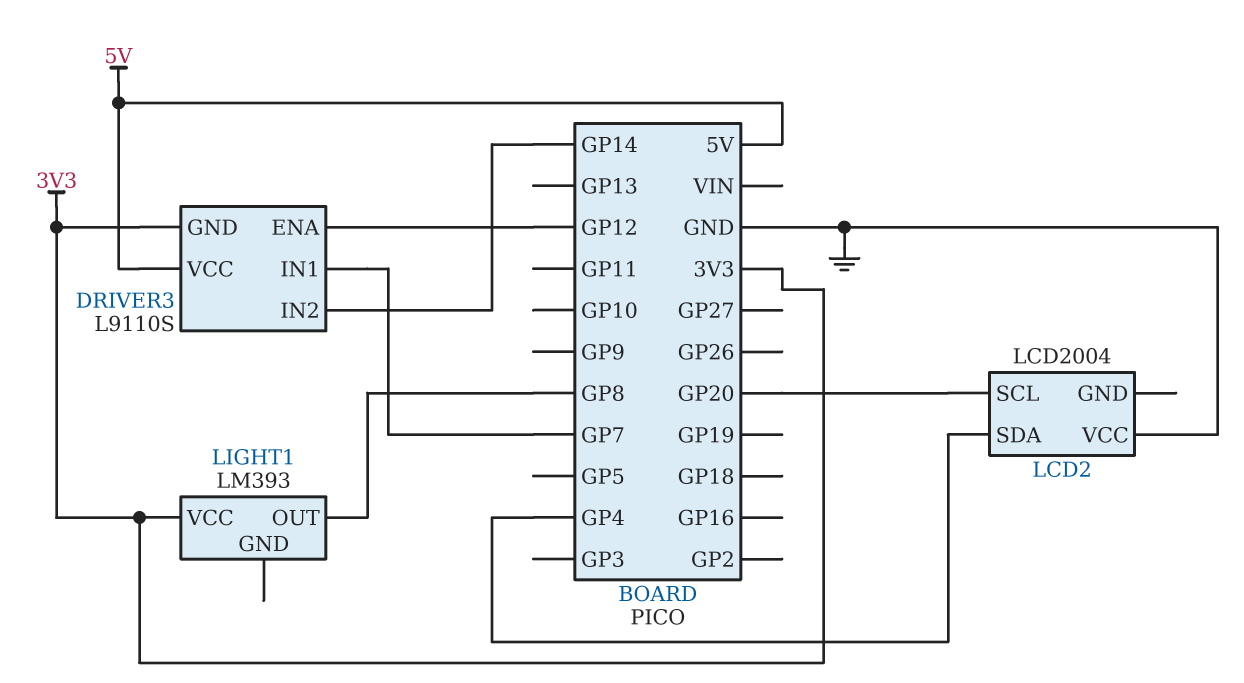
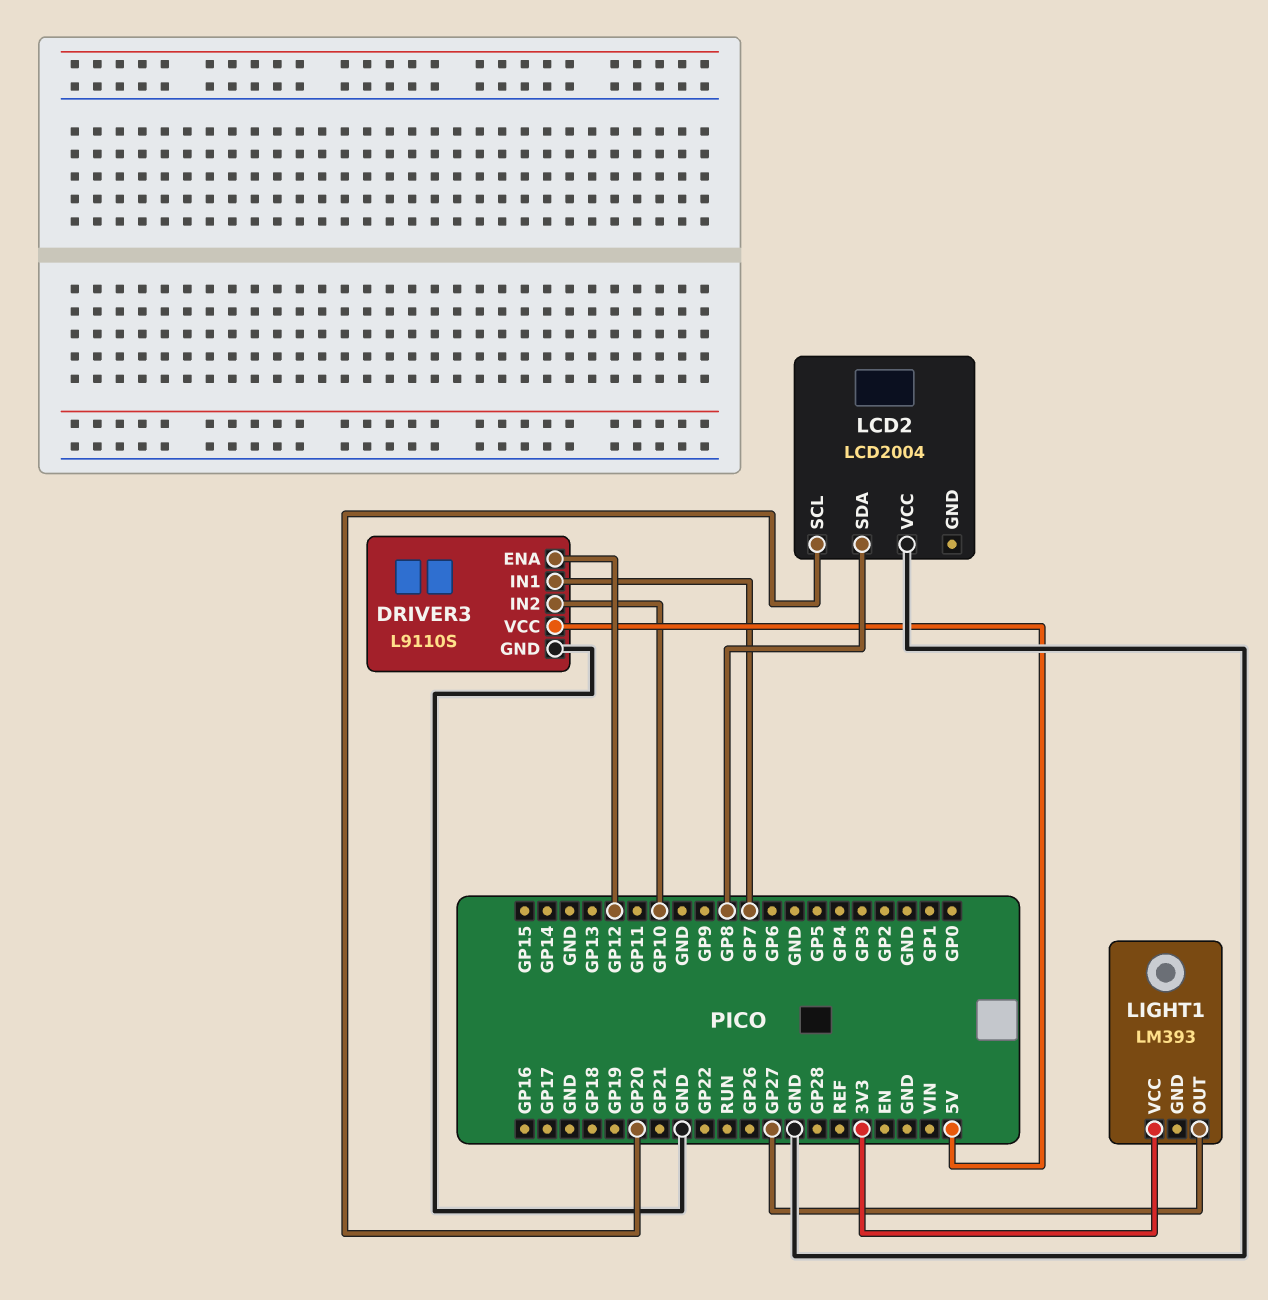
DRIVER3 pin GND: 3V3 -> GND
DRIVER3 pin IN2: GP14 -> GP10
LCD2 pin SDA: GP4 -> GP8
LIGHT1 pin OUT: GP8 -> GP27

